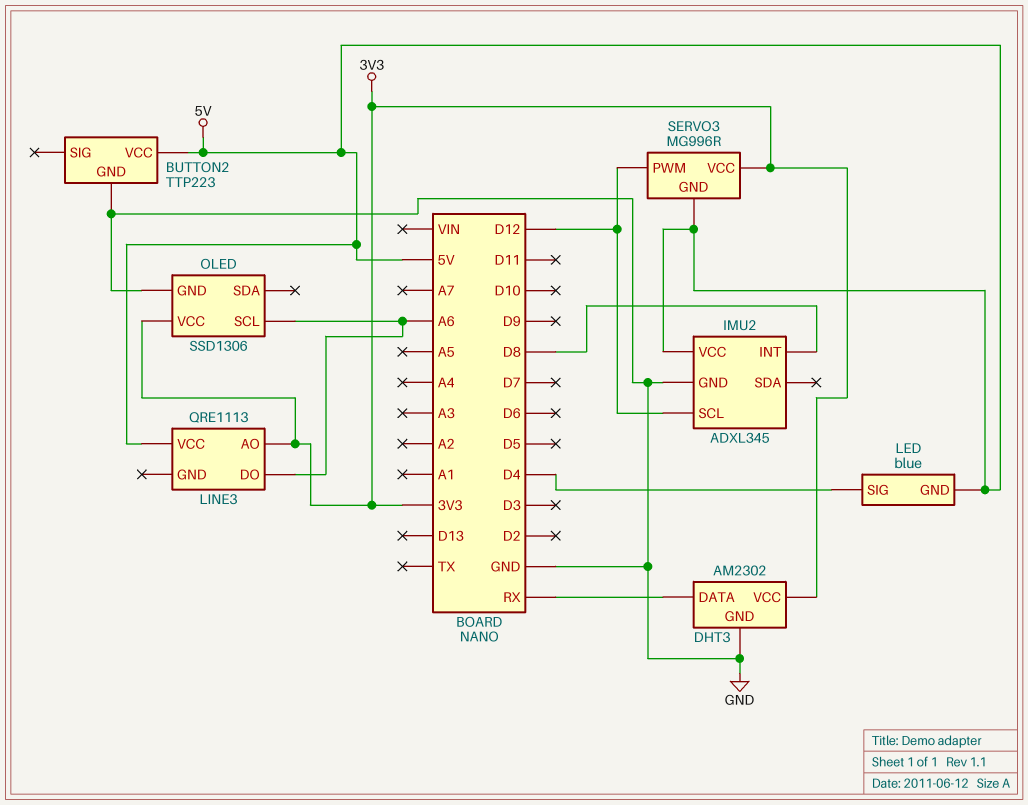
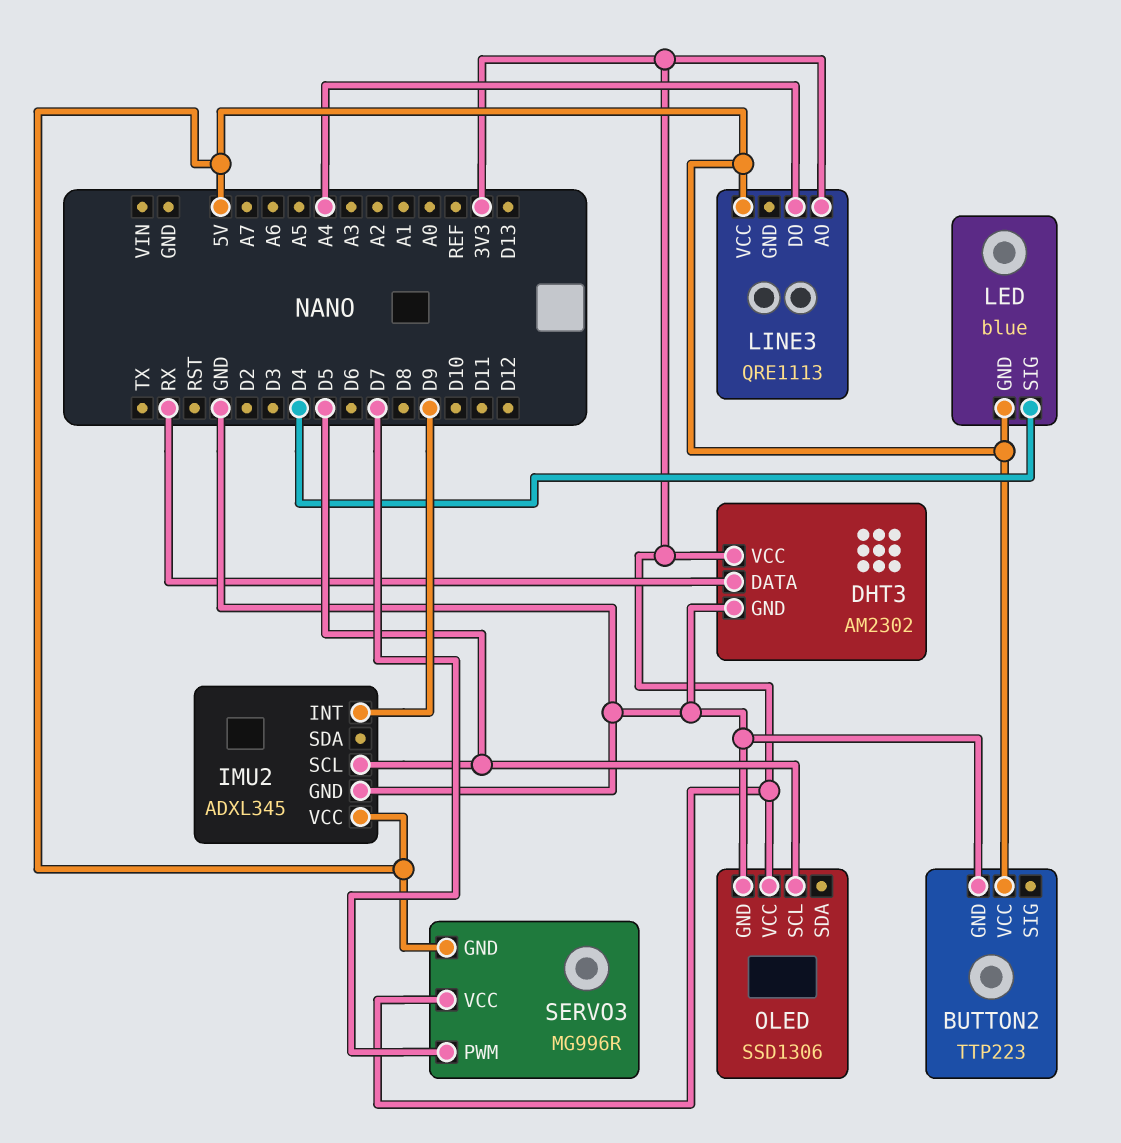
IMU2 pin INT: D8 -> D9
IMU2 pin SCL: D12 -> D5
LINE3 pin DO: A6 -> A4
OLED pin SCL: A6 -> D5
SERVO3 pin PWM: D12 -> D7

